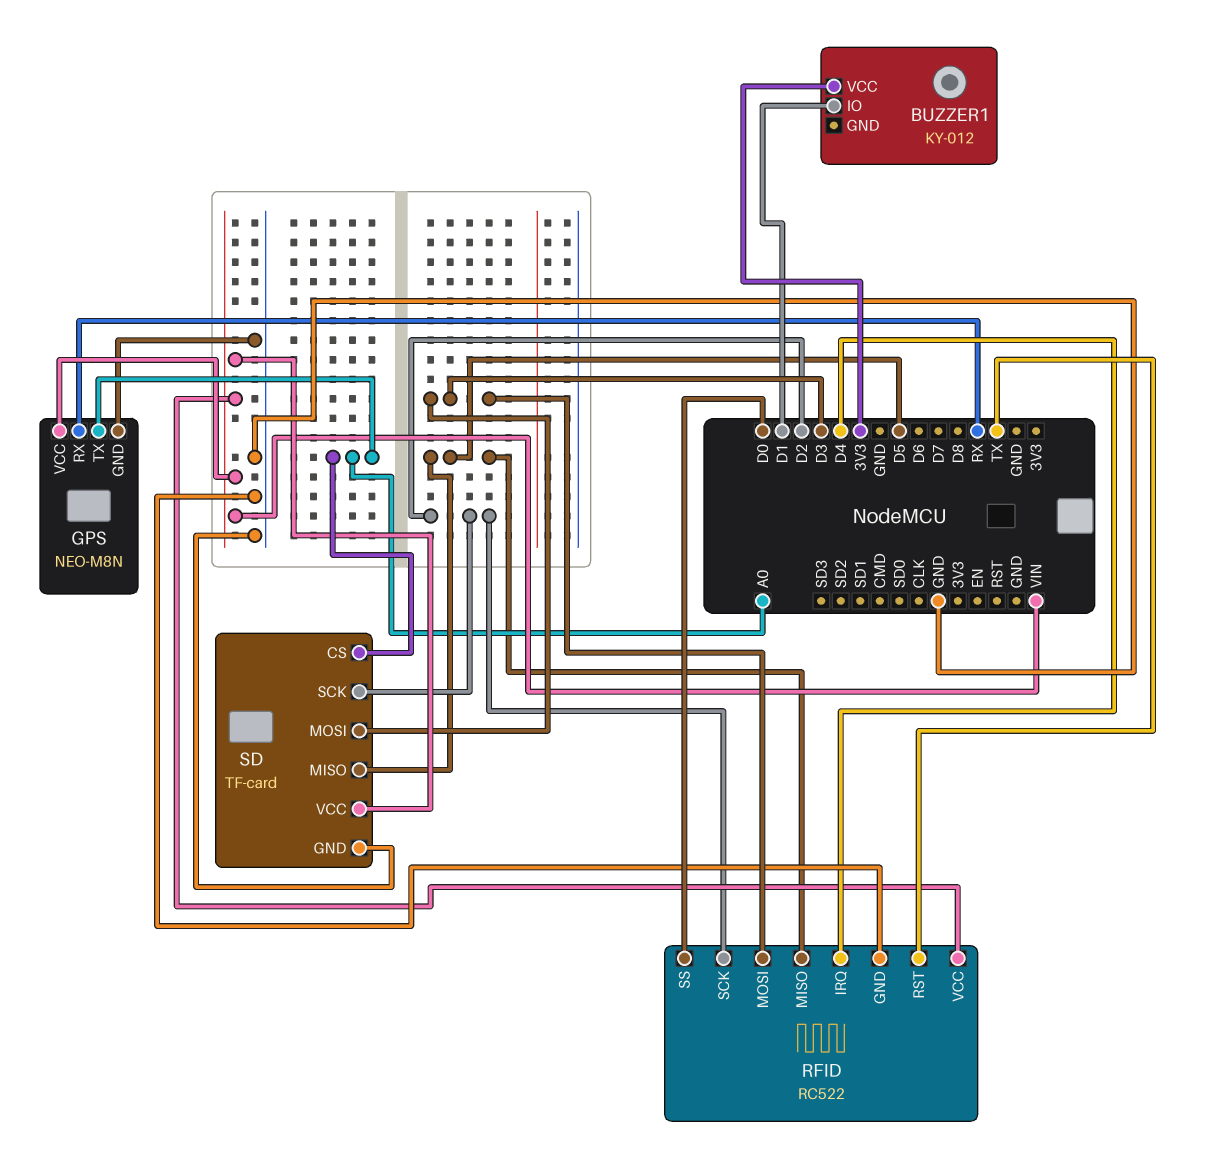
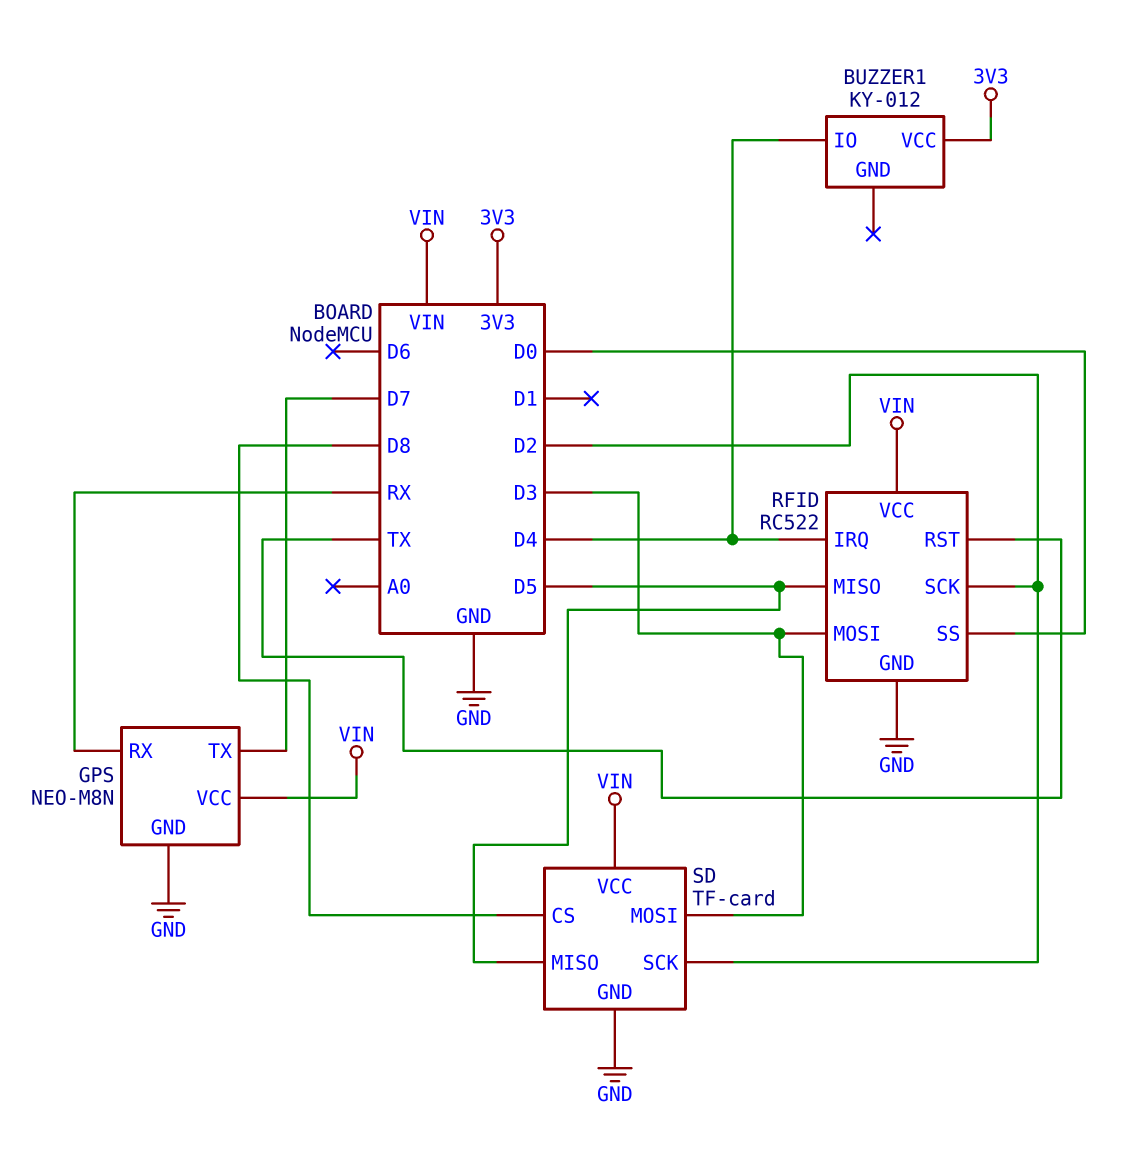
BUZZER1 pin IO: D1 -> D4
GPS pin TX: A0 -> D7
SD pin CS: A0 -> D8

